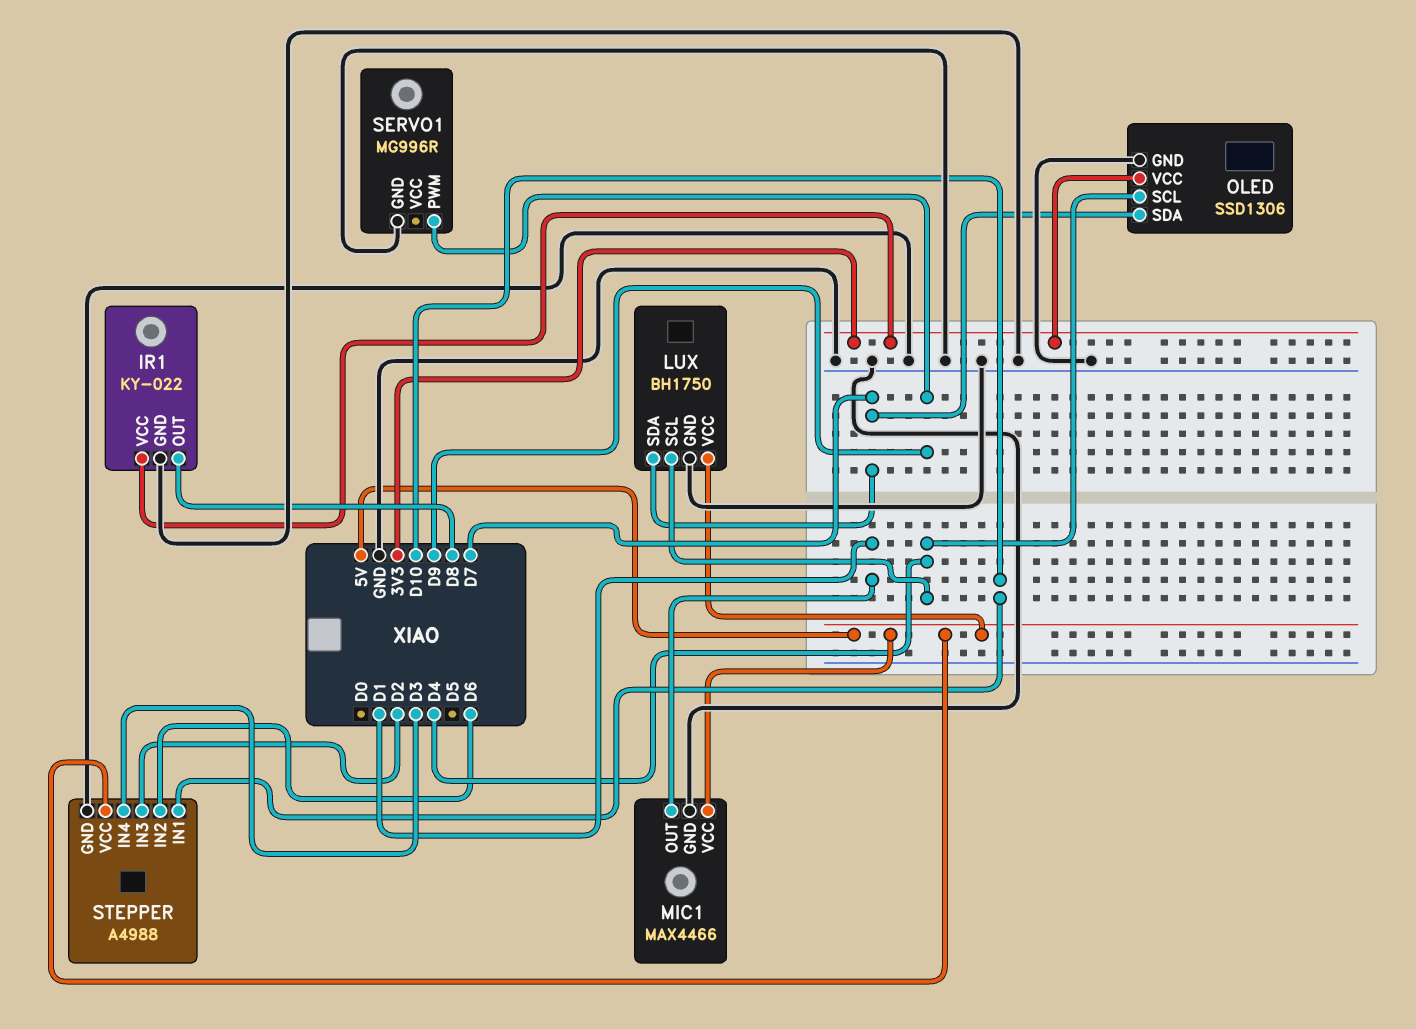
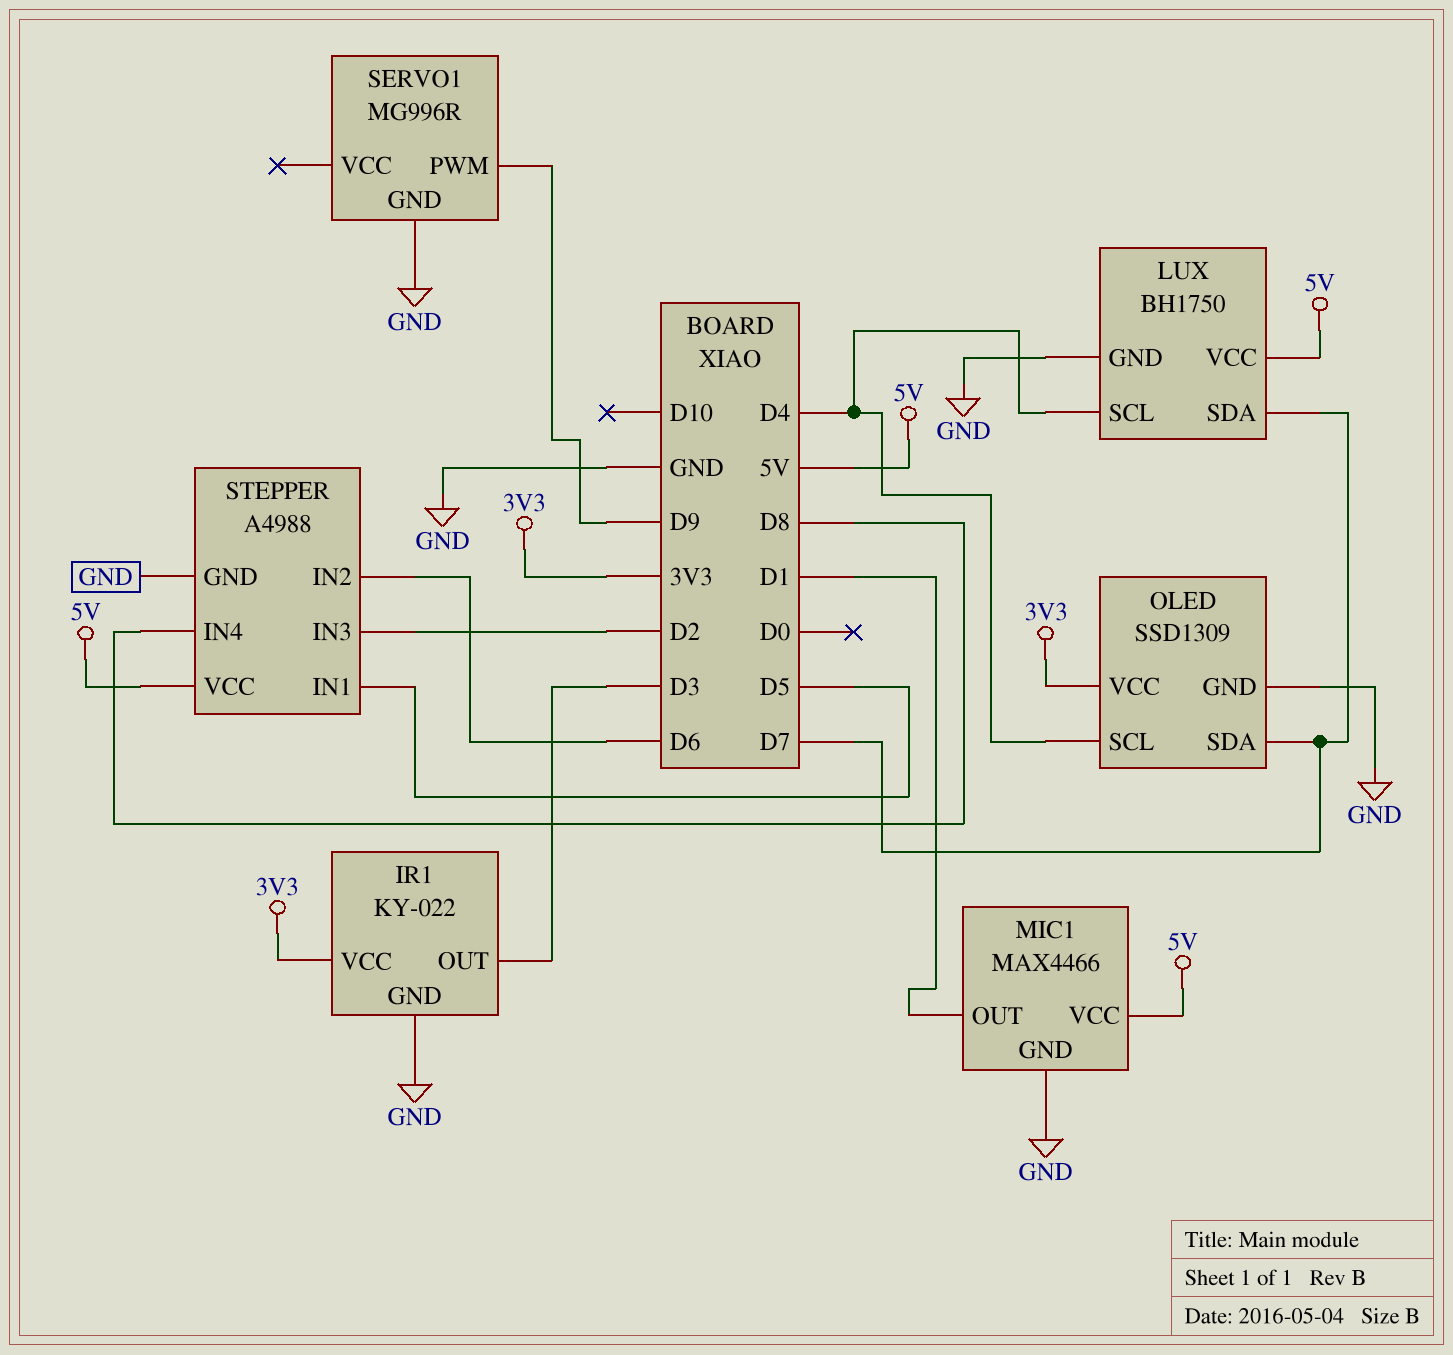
IR1 pin OUT: D8 -> D3
OLED: SSD1306 -> SSD1309
STEPPER pin IN1: D10 -> D5
STEPPER pin IN4: D3 -> D8

